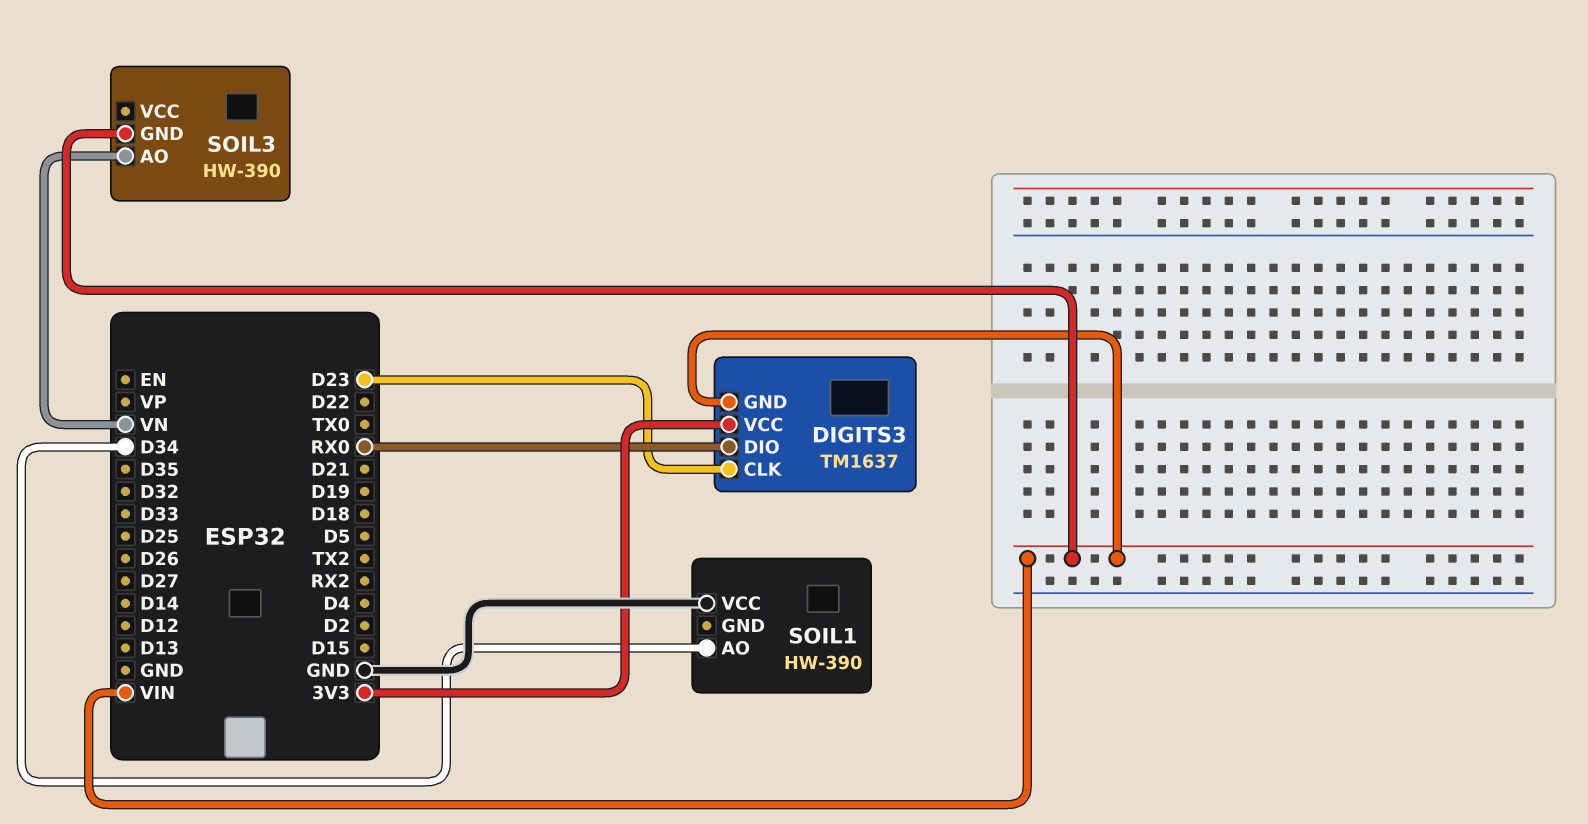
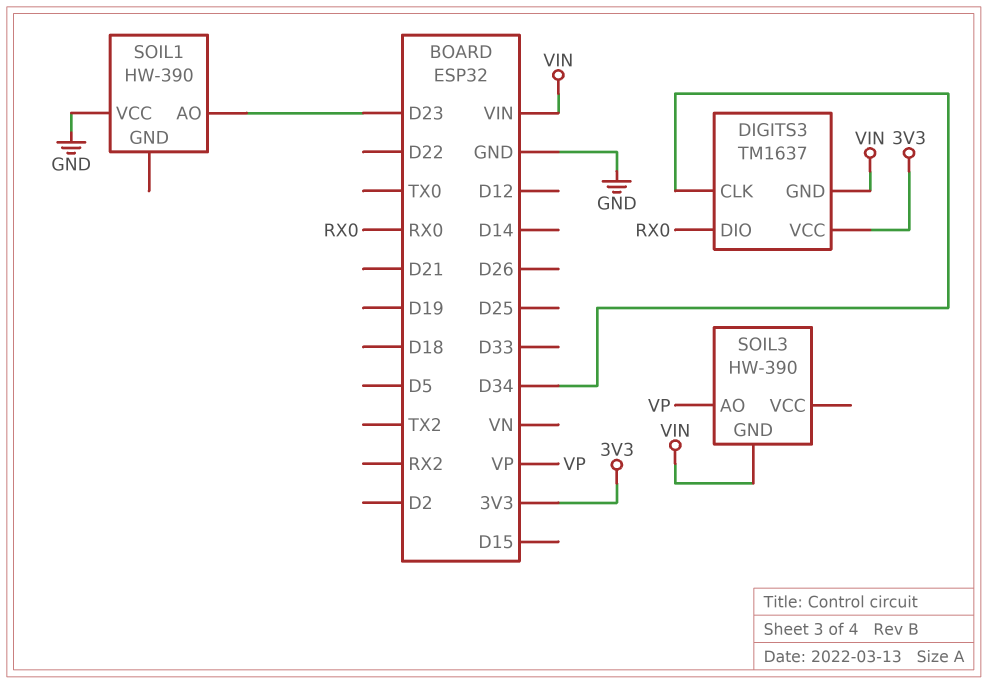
DIGITS3 pin CLK: D23 -> D34
SOIL1 pin AO: D34 -> D23
SOIL3 pin AO: VN -> VP

